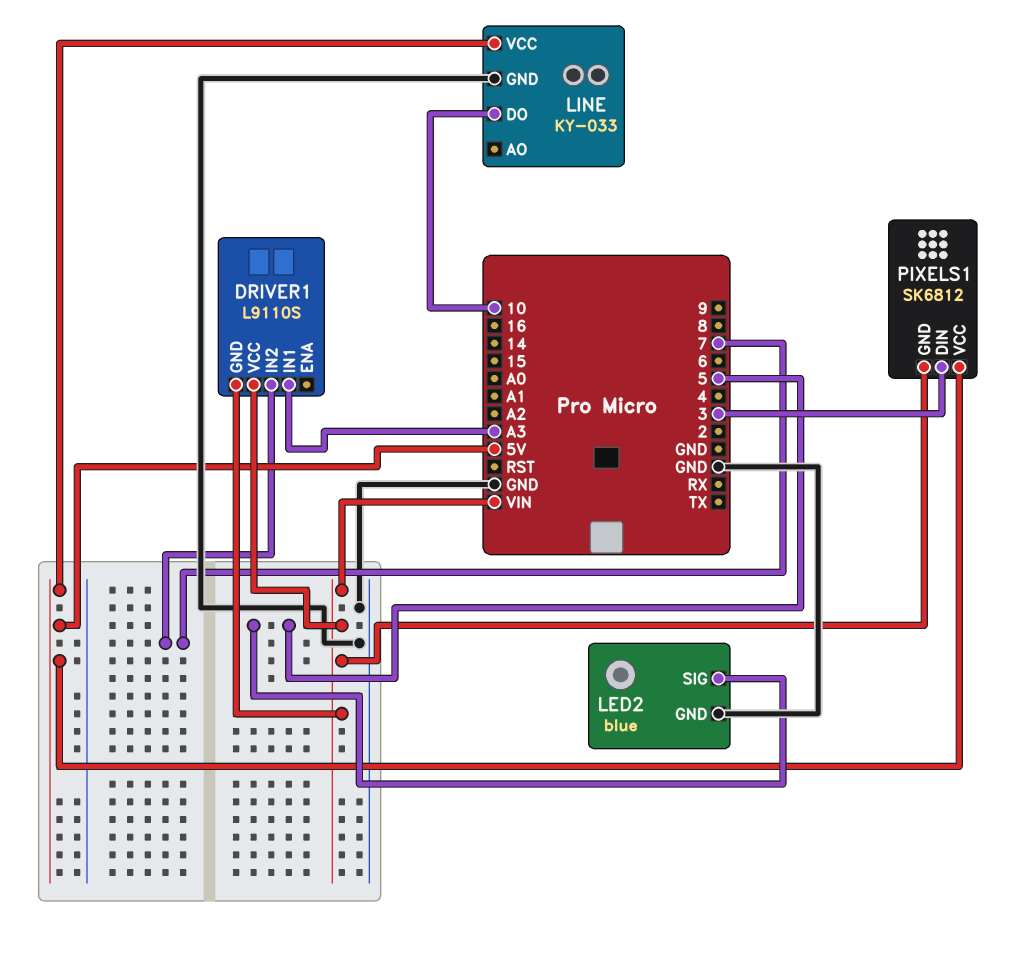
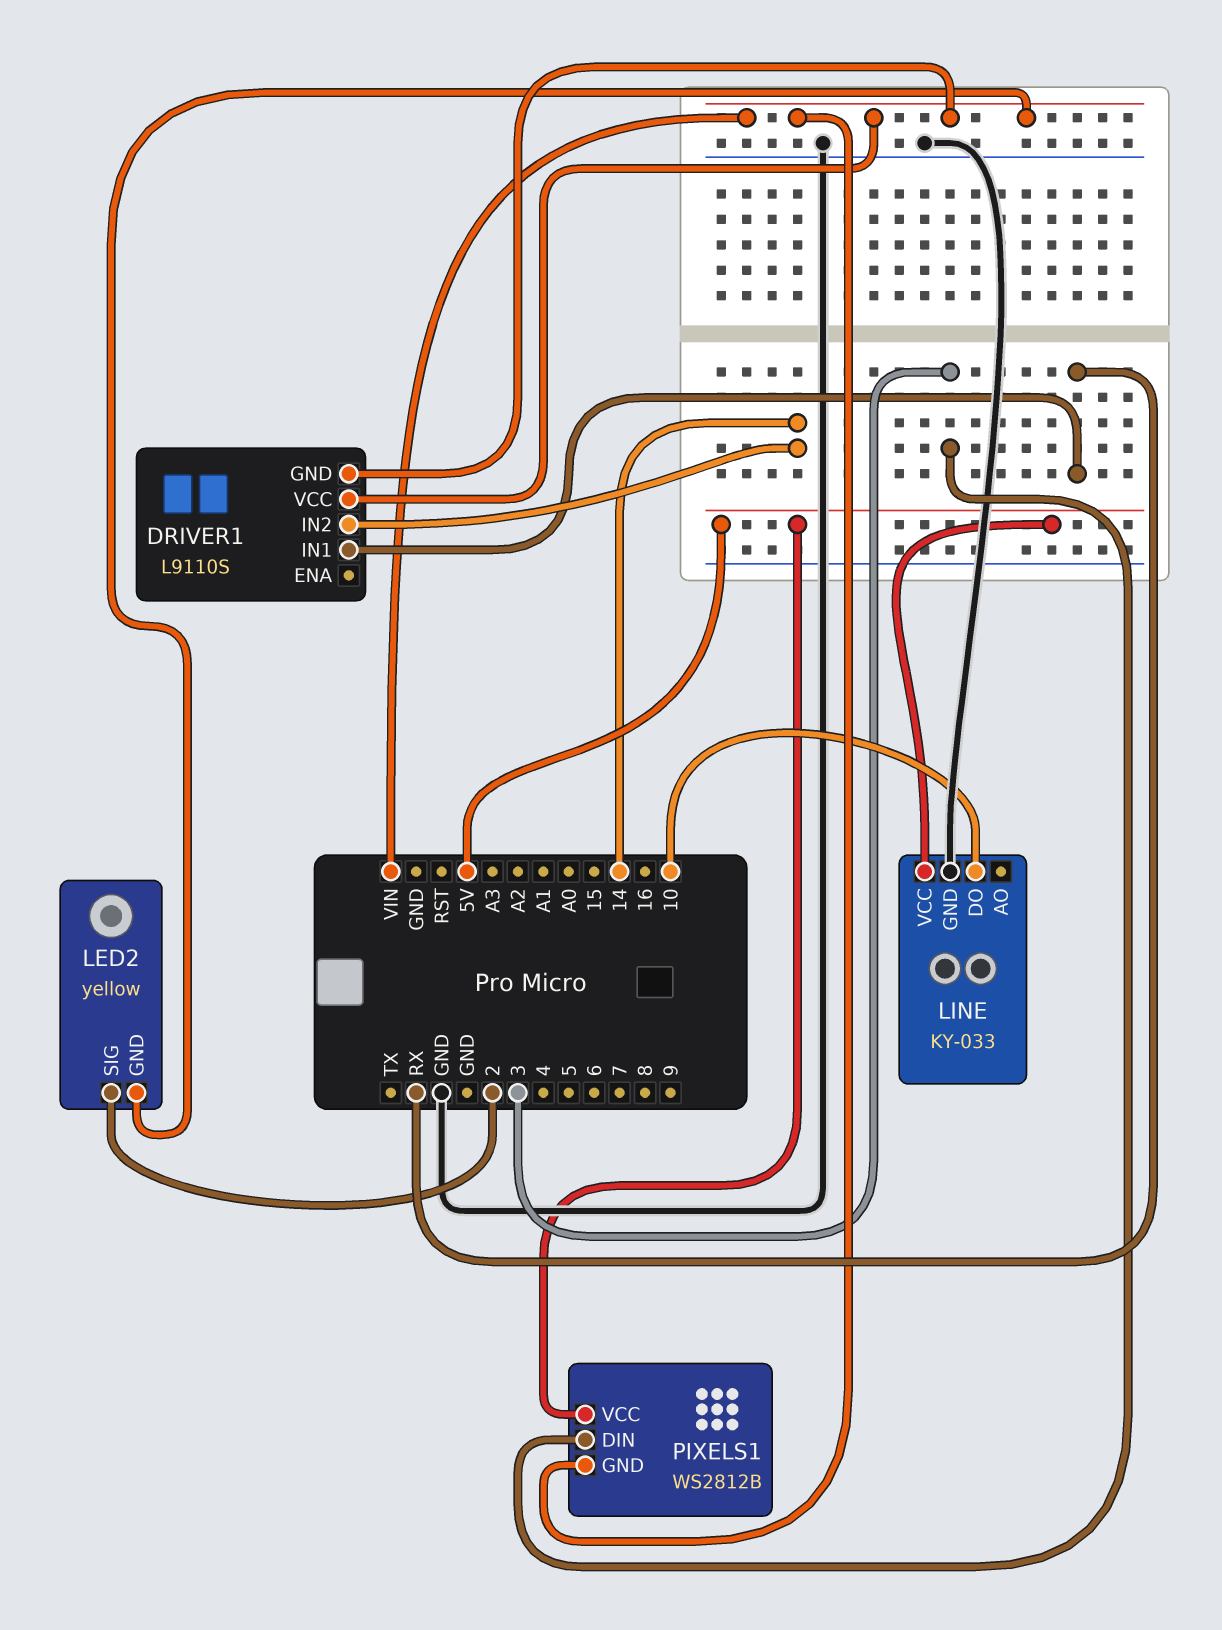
DRIVER1 pin IN1: A3 -> RX
DRIVER1 pin IN2: 7 -> 14
LED2: blue -> yellow
LED2 pin GND: GND -> VIN
LED2 pin SIG: 5 -> 2
PIXELS1: SK6812 -> WS2812B

